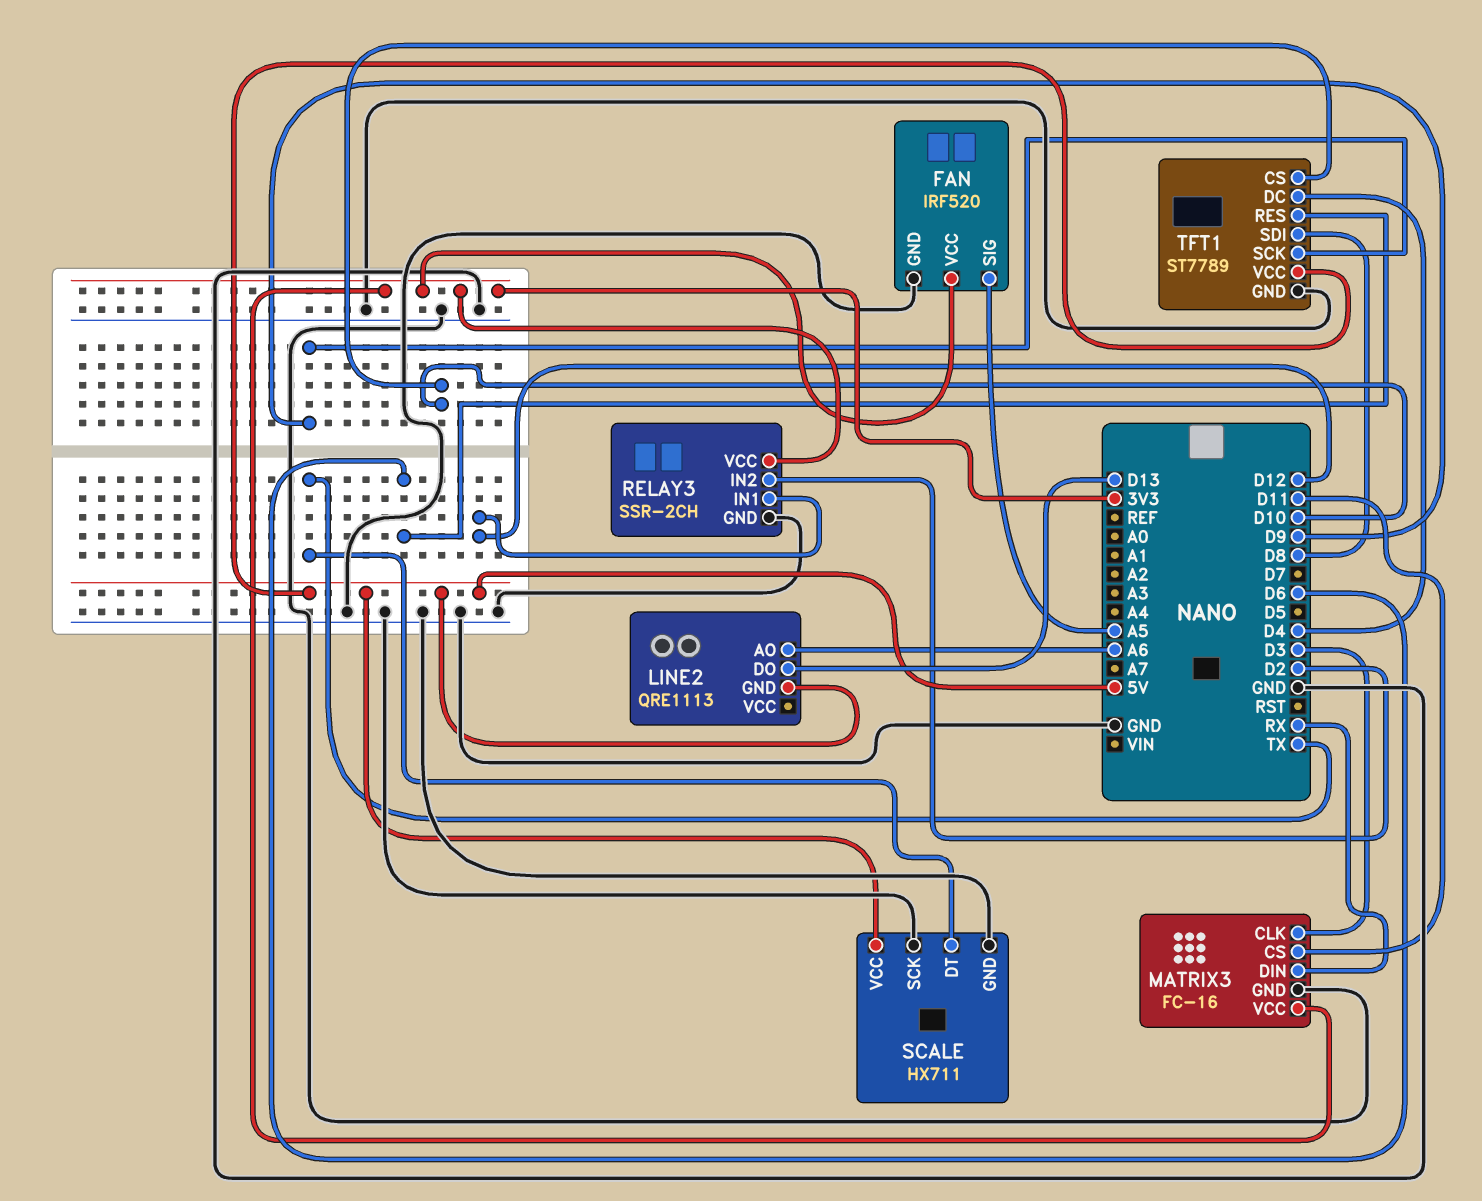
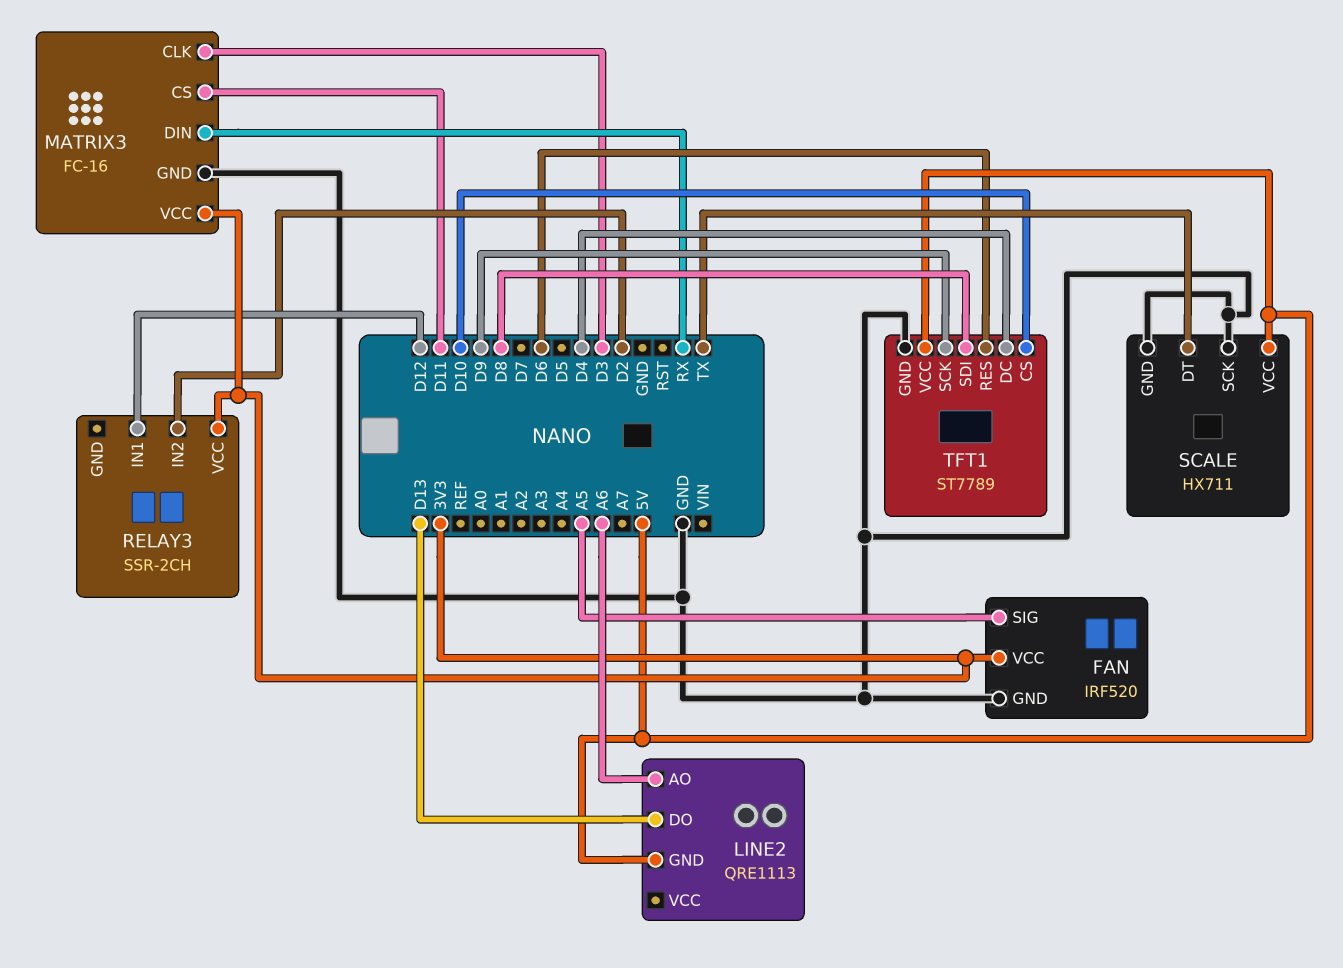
RELAY3 pin GND: GND -> none

